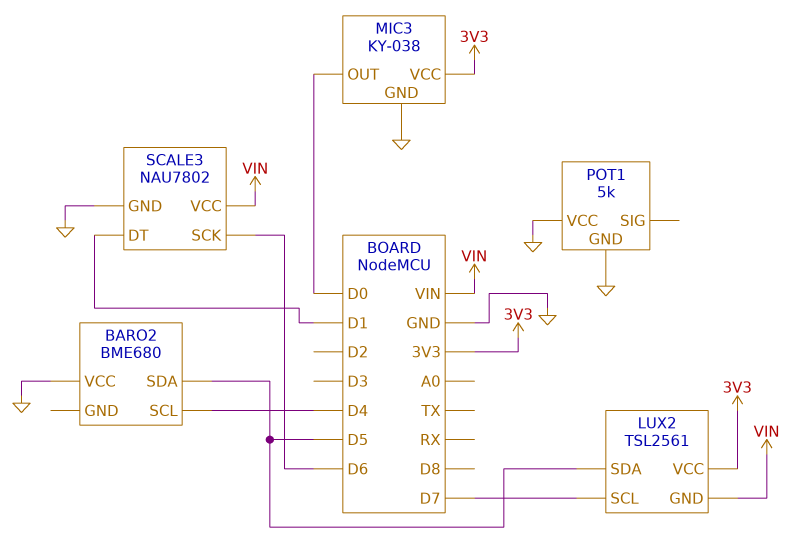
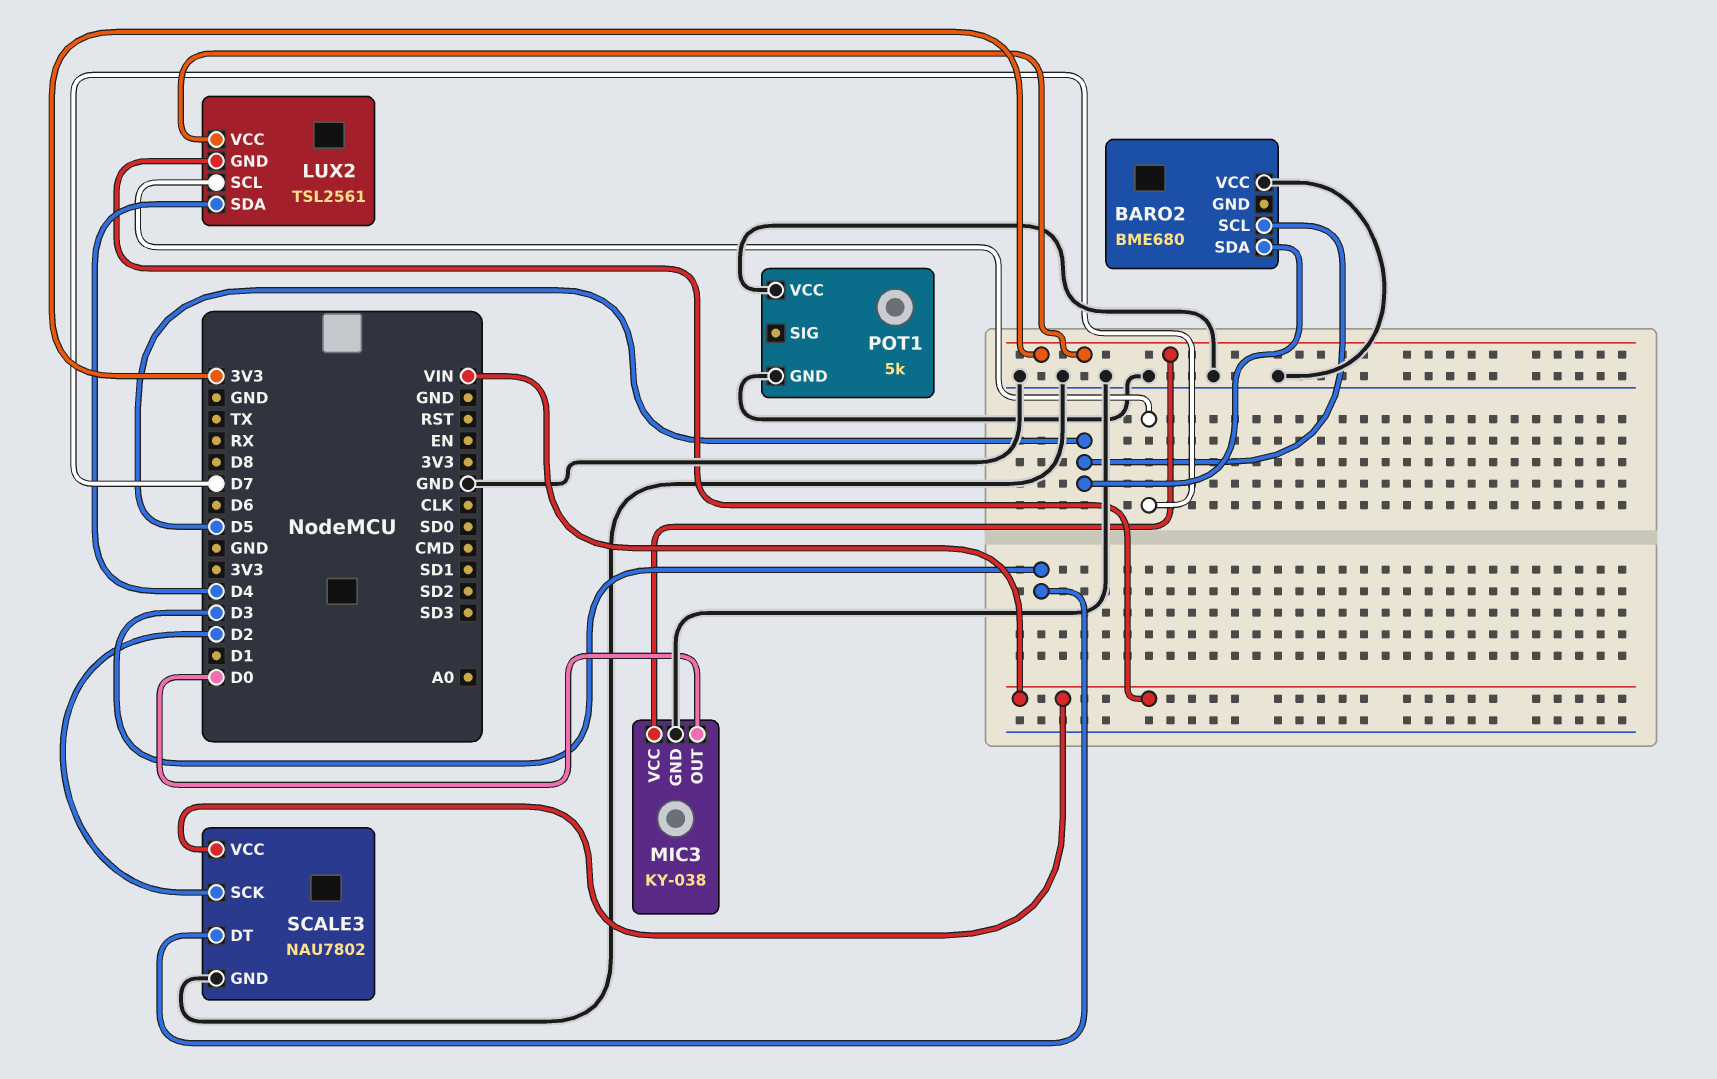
BARO2 pin SCL: D4 -> D5
LUX2 pin SDA: D5 -> D4
SCALE3 pin DT: D1 -> D3
SCALE3 pin SCK: D6 -> D2

